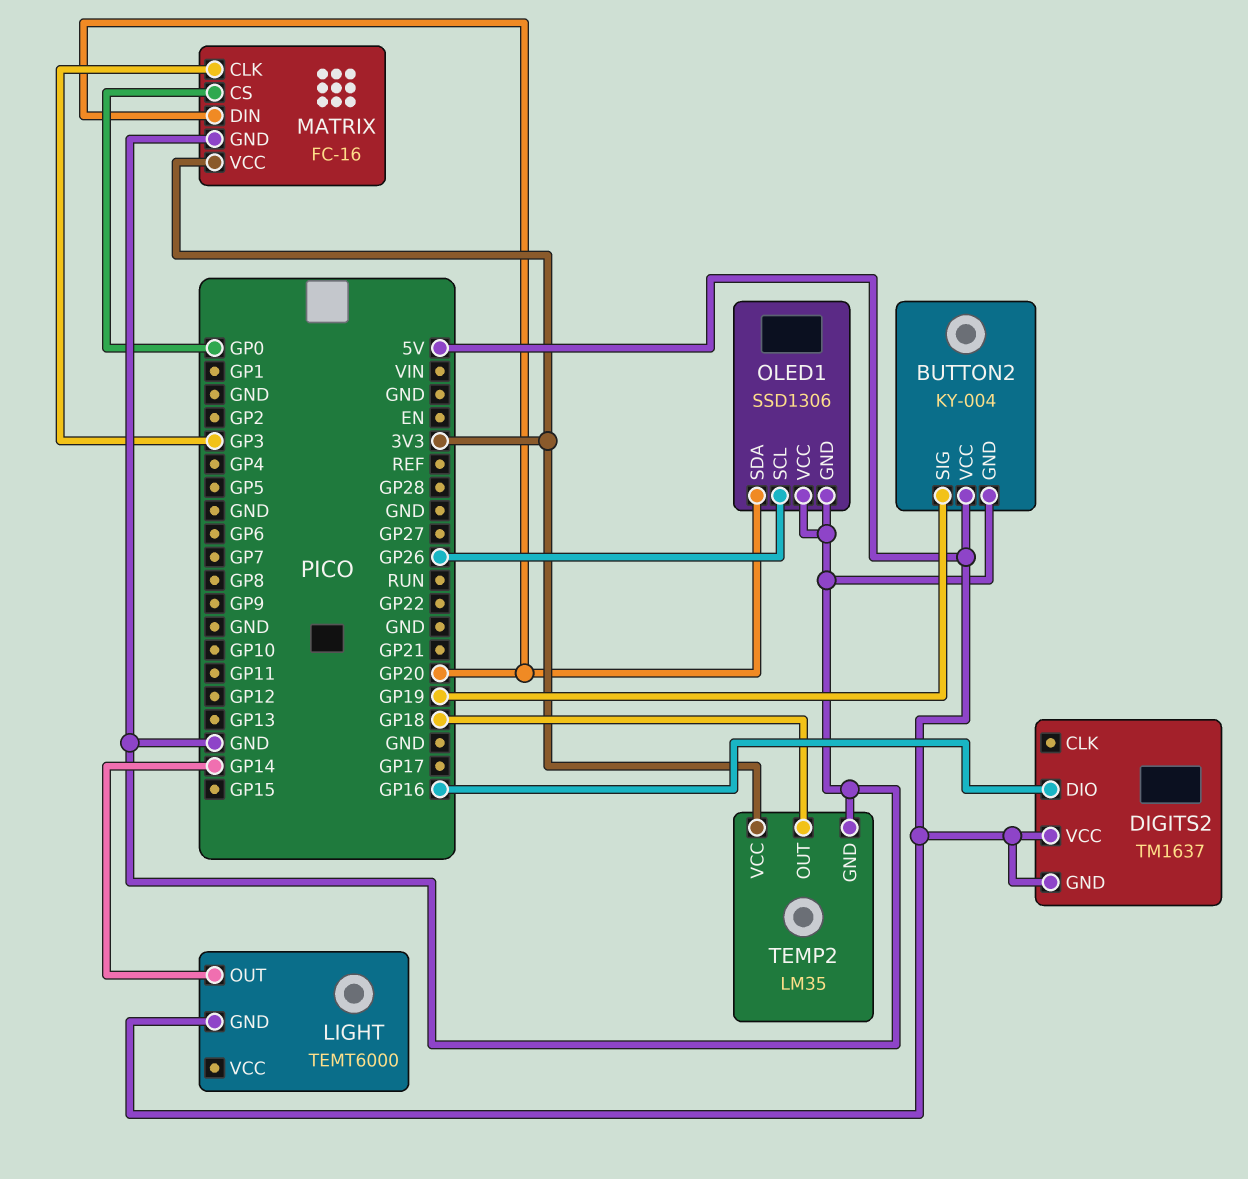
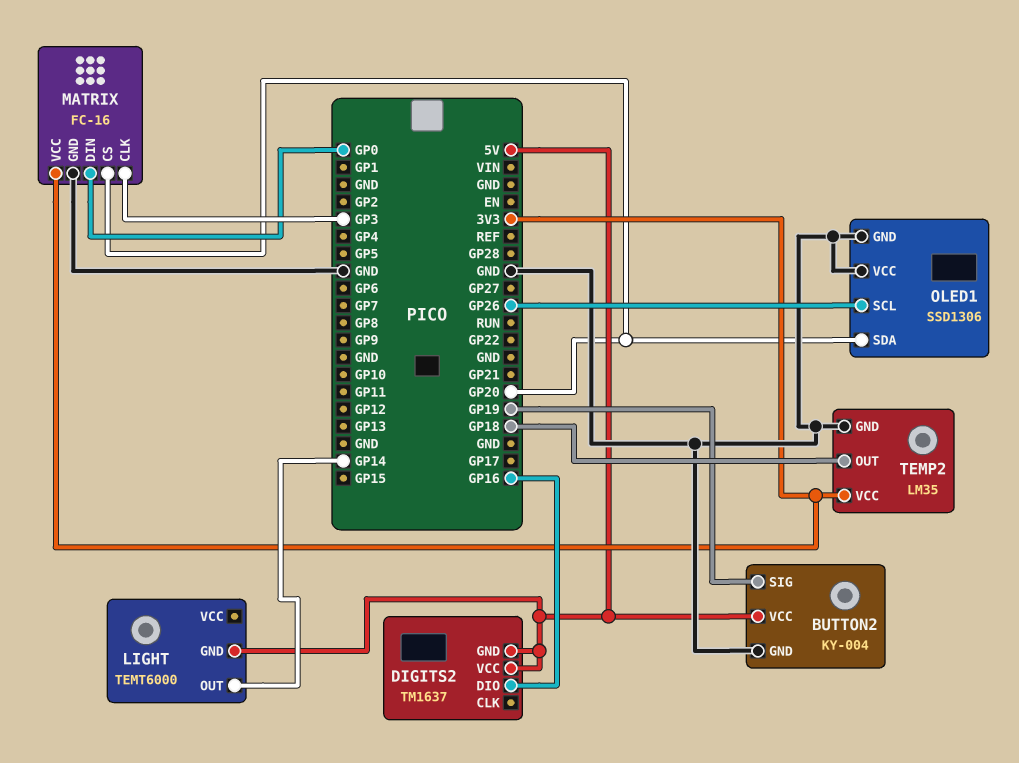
MATRIX pin CS: GP0 -> GP20
MATRIX pin DIN: GP20 -> GP0

